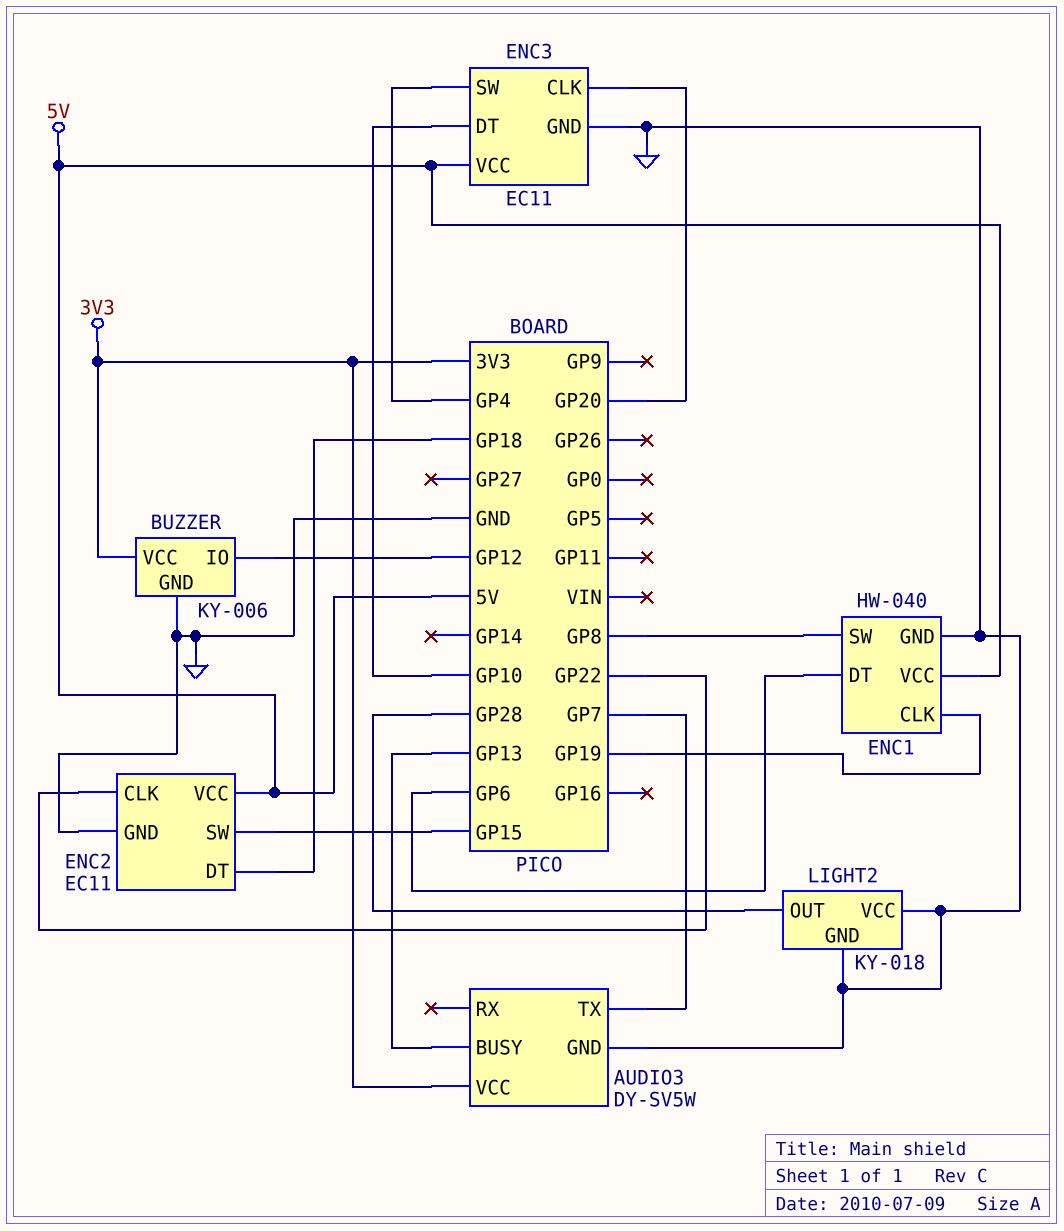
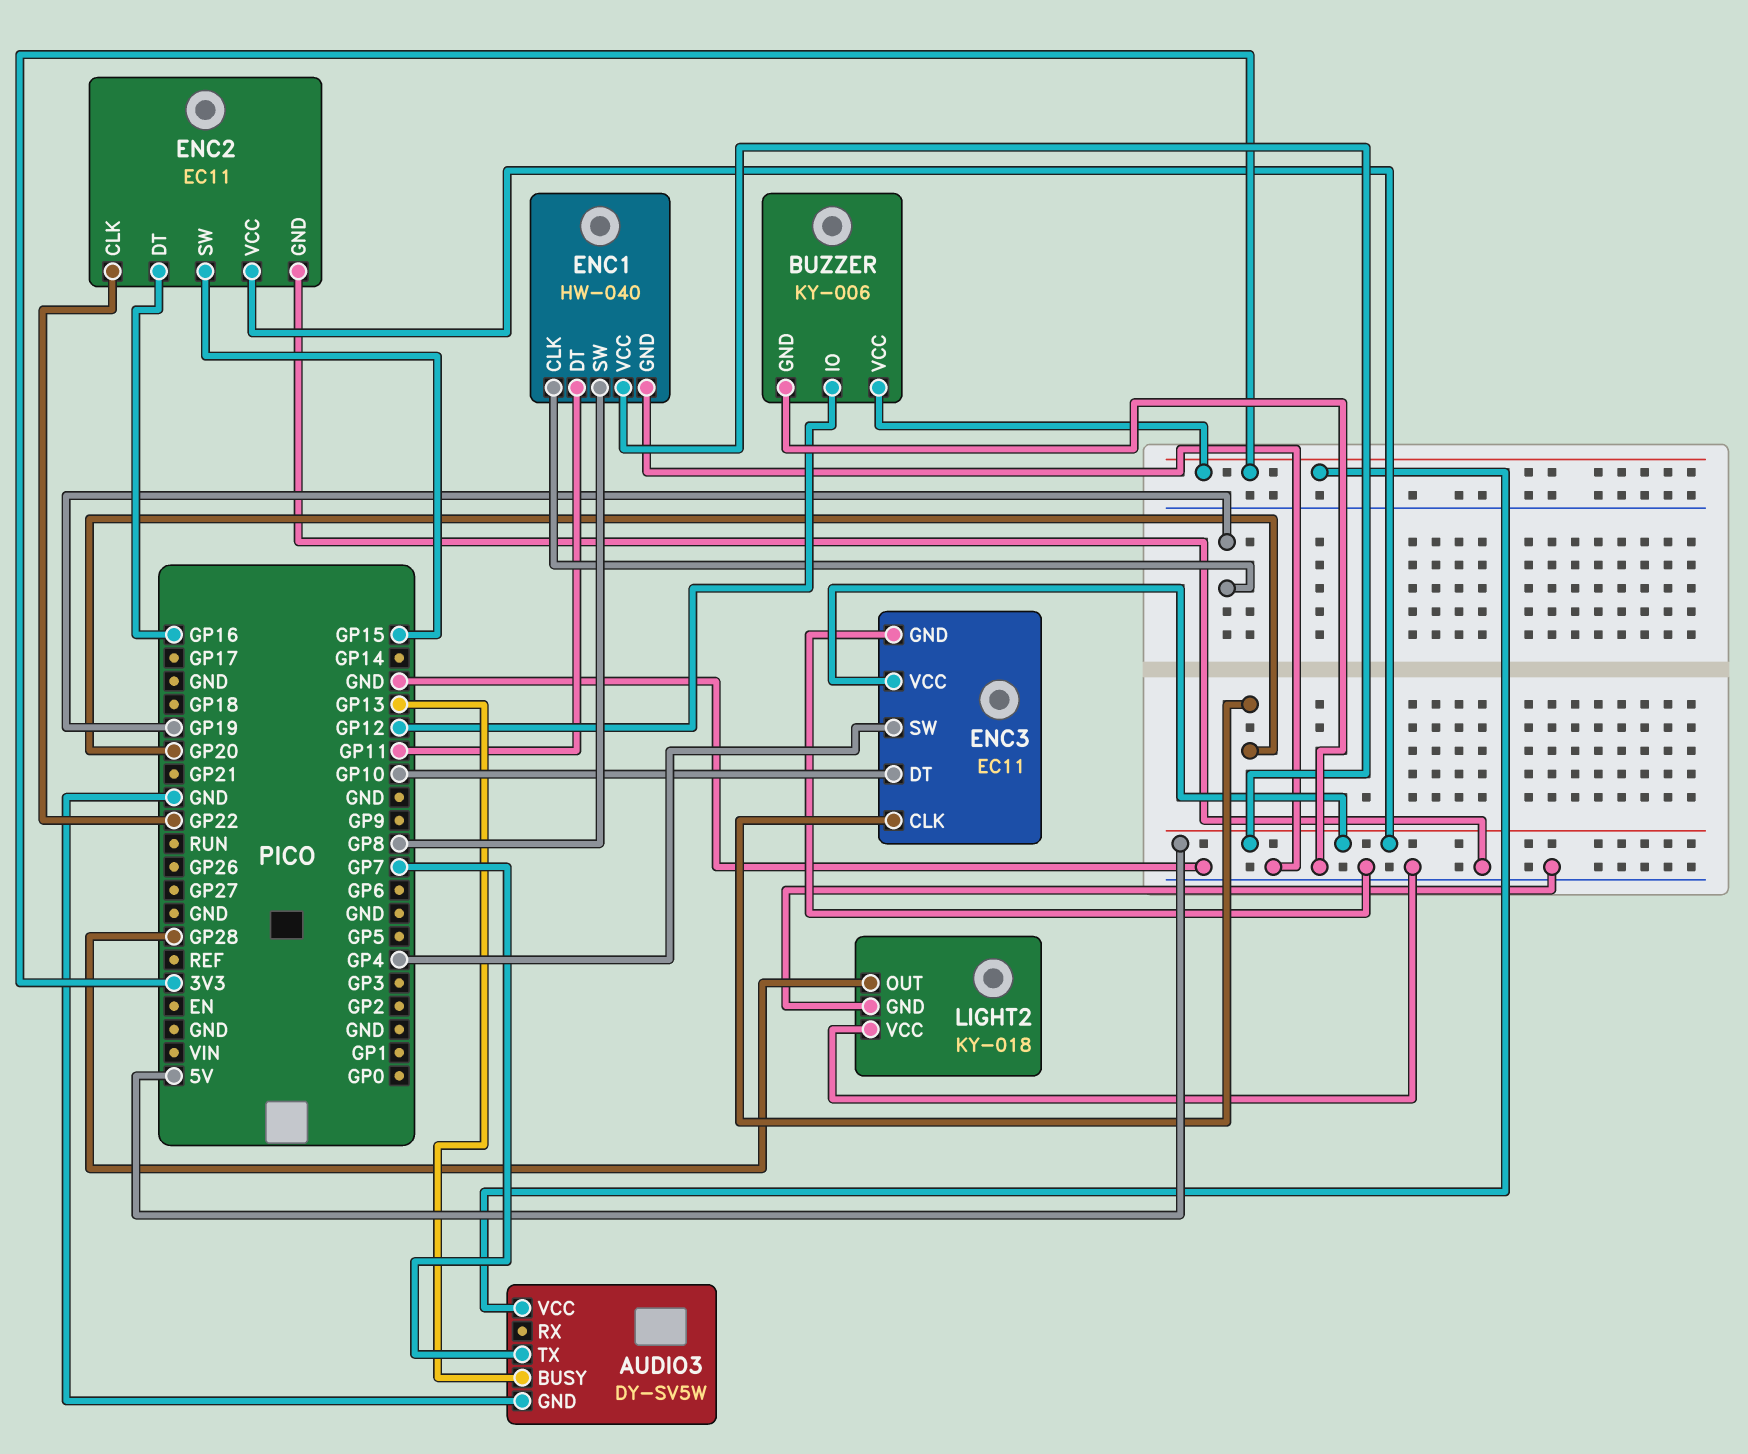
ENC1 pin DT: GP6 -> GP11
ENC2 pin DT: GP18 -> GP16

